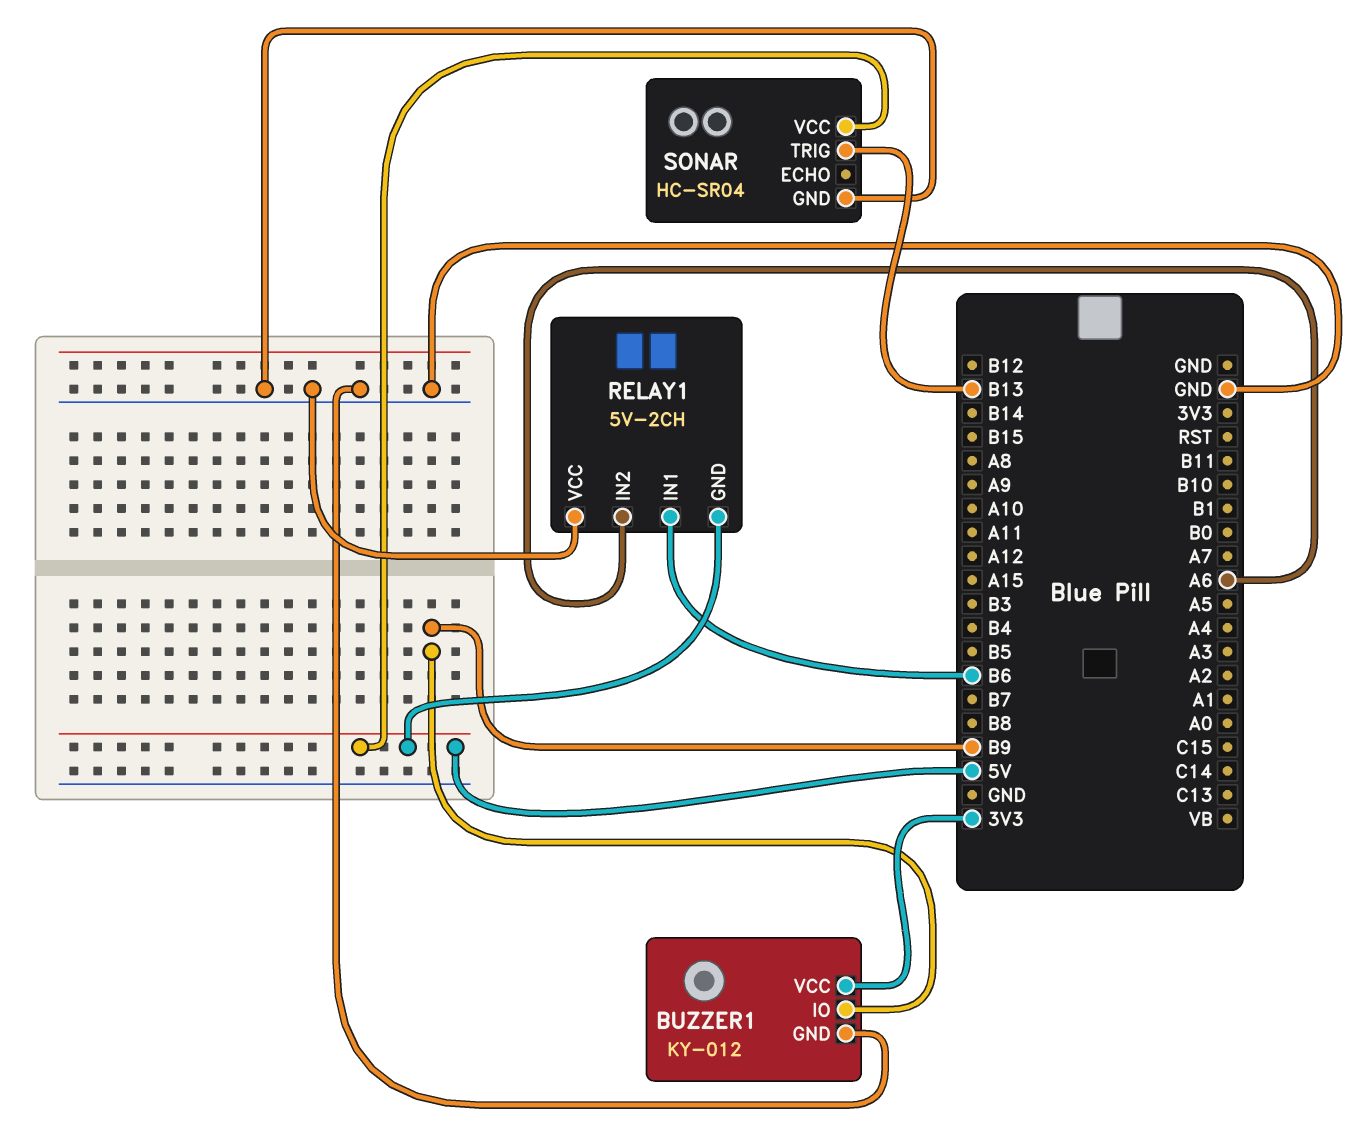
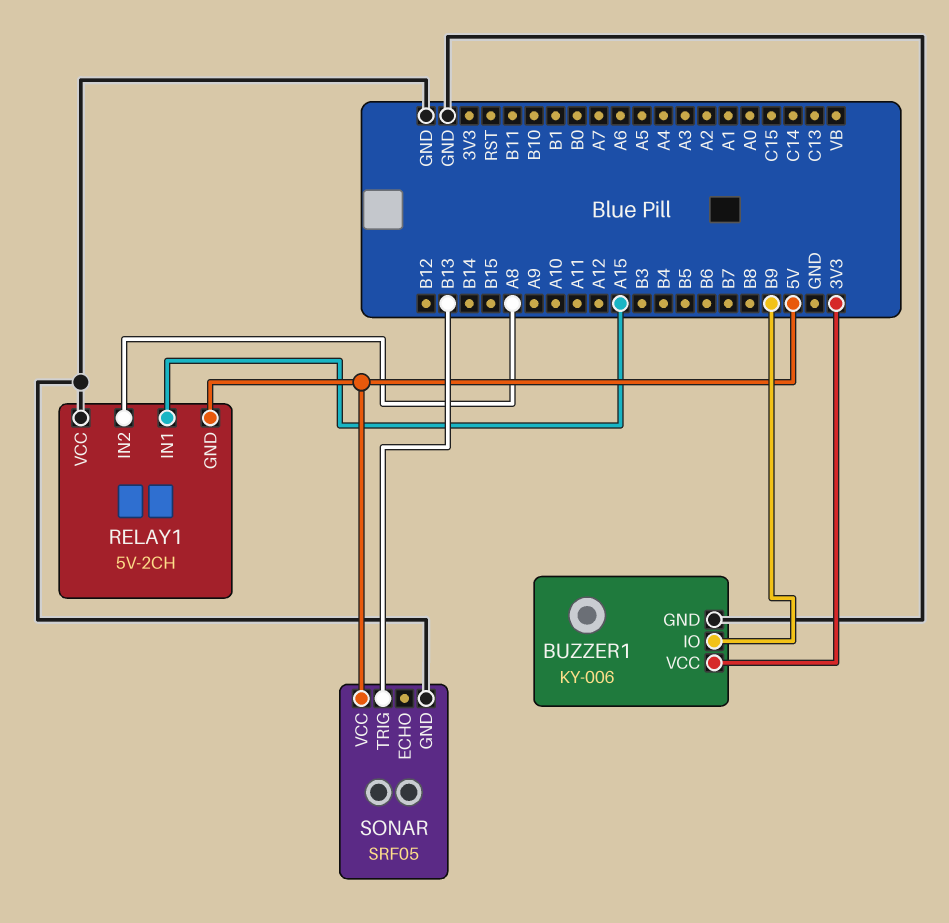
BUZZER1: KY-012 -> KY-006
RELAY1 pin IN1: B6 -> A15
RELAY1 pin IN2: A6 -> A8
SONAR: HC-SR04 -> SRF05

